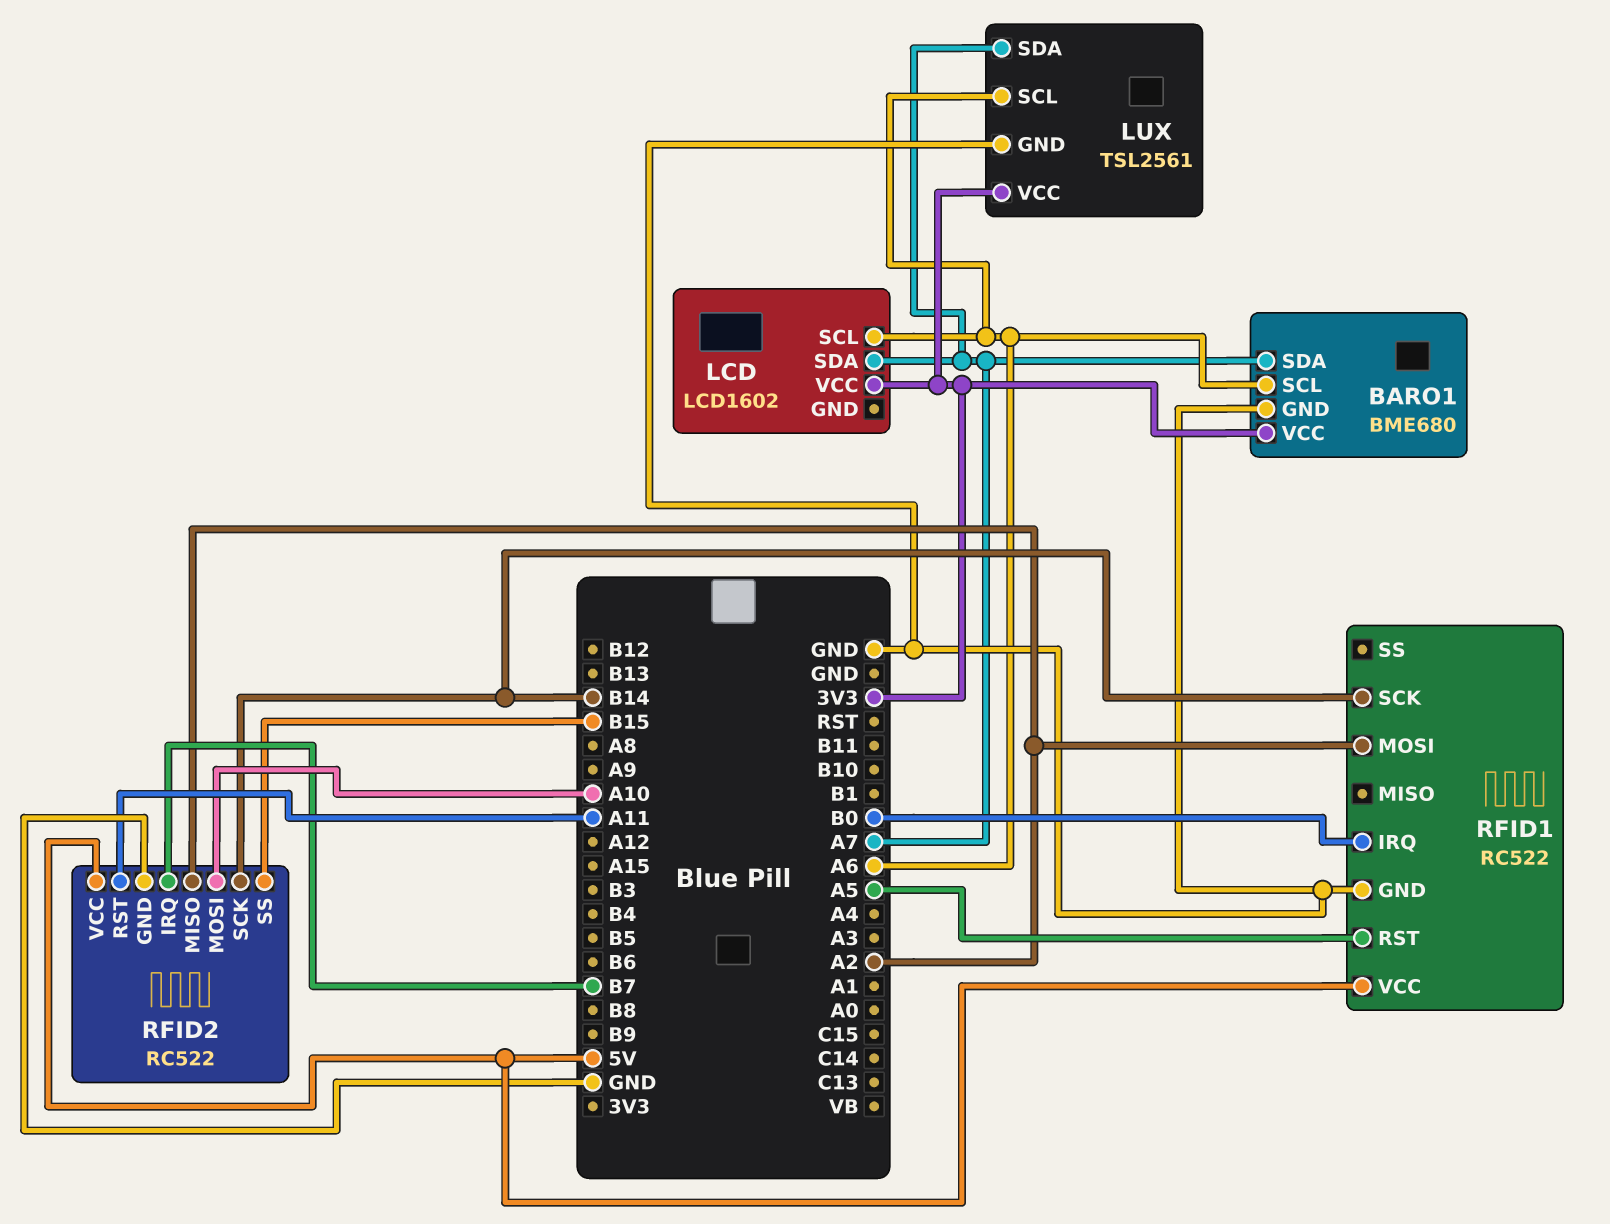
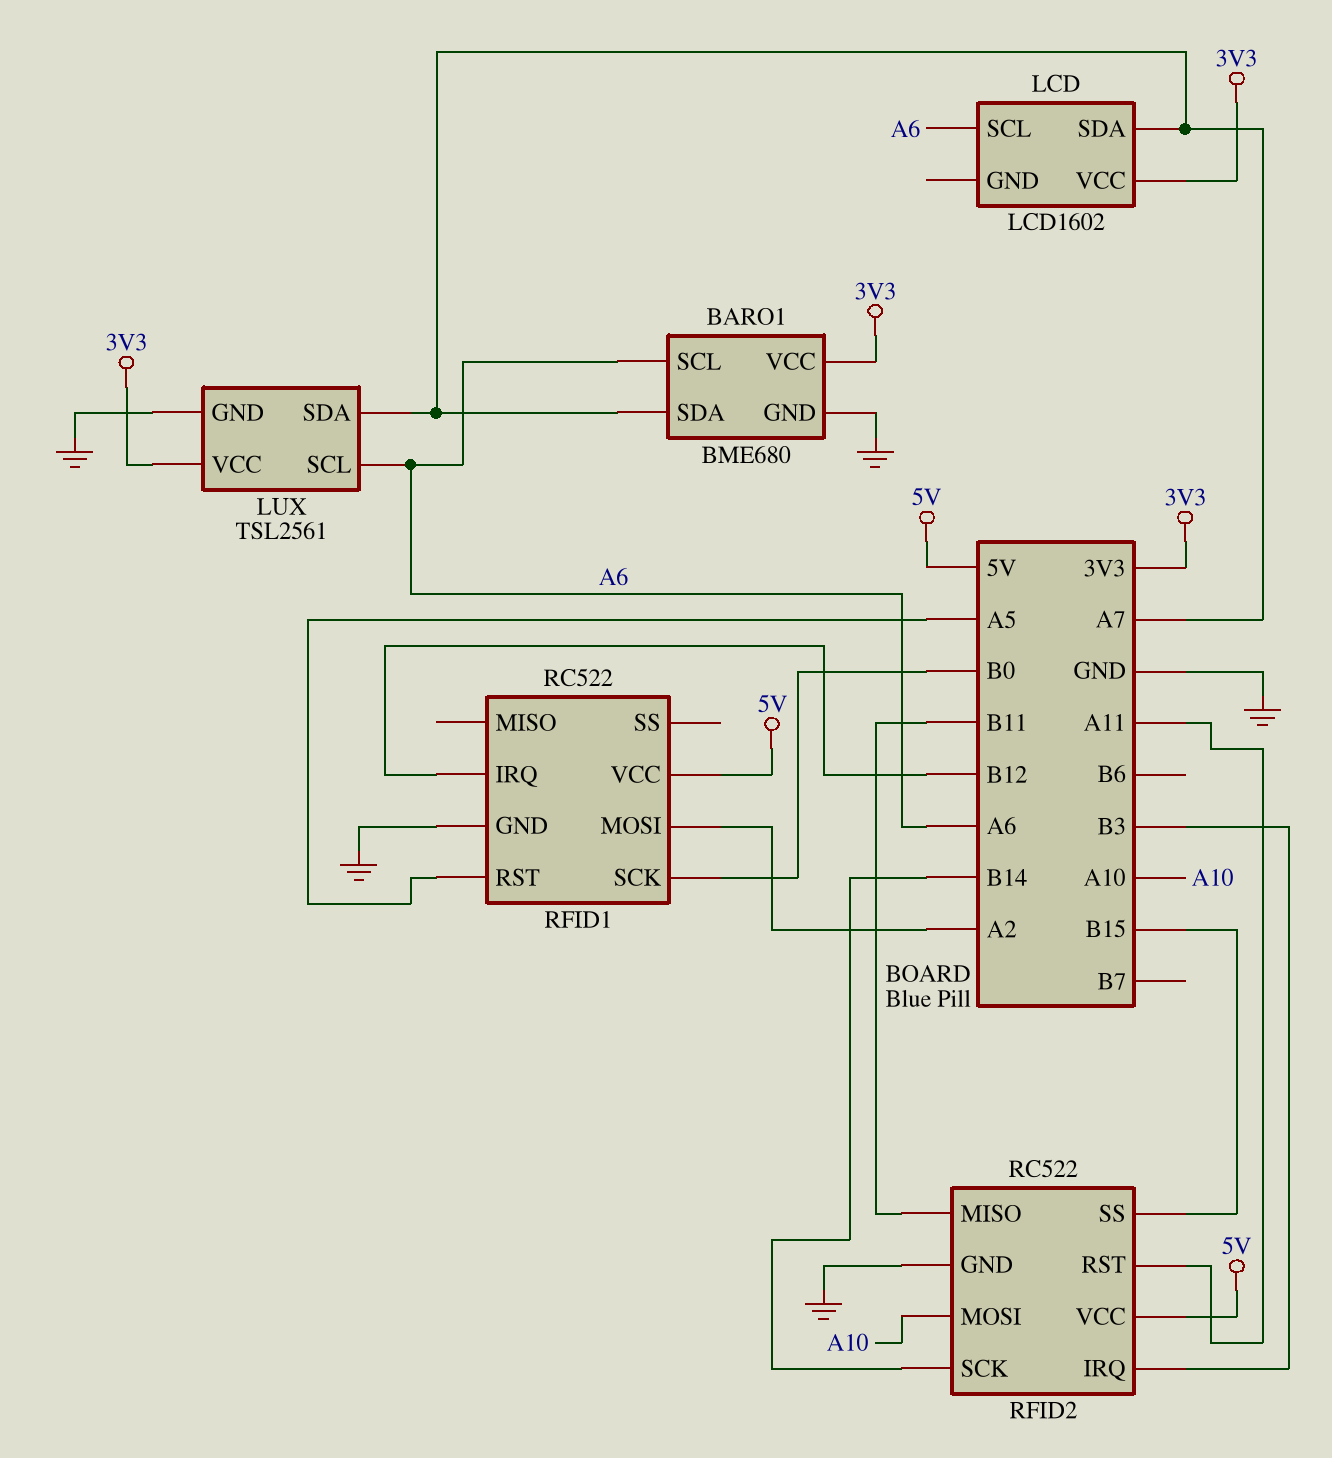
RFID1 pin IRQ: B0 -> B12
RFID1 pin SCK: B14 -> B0
RFID2 pin IRQ: B7 -> B3
RFID2 pin MISO: A2 -> B11

